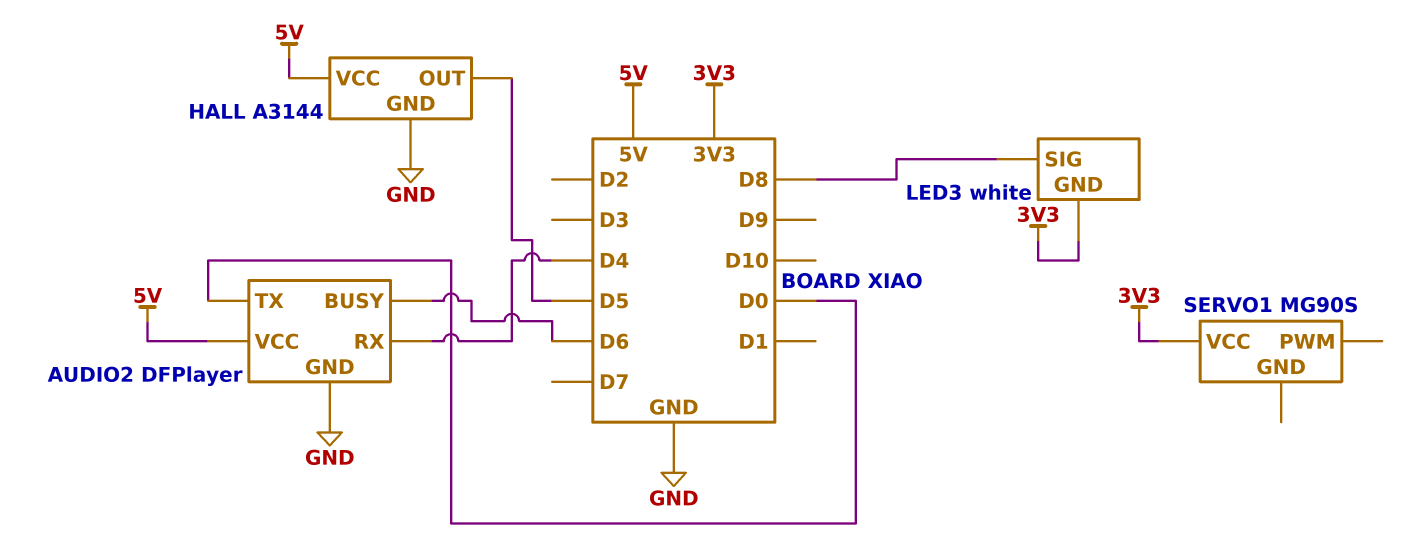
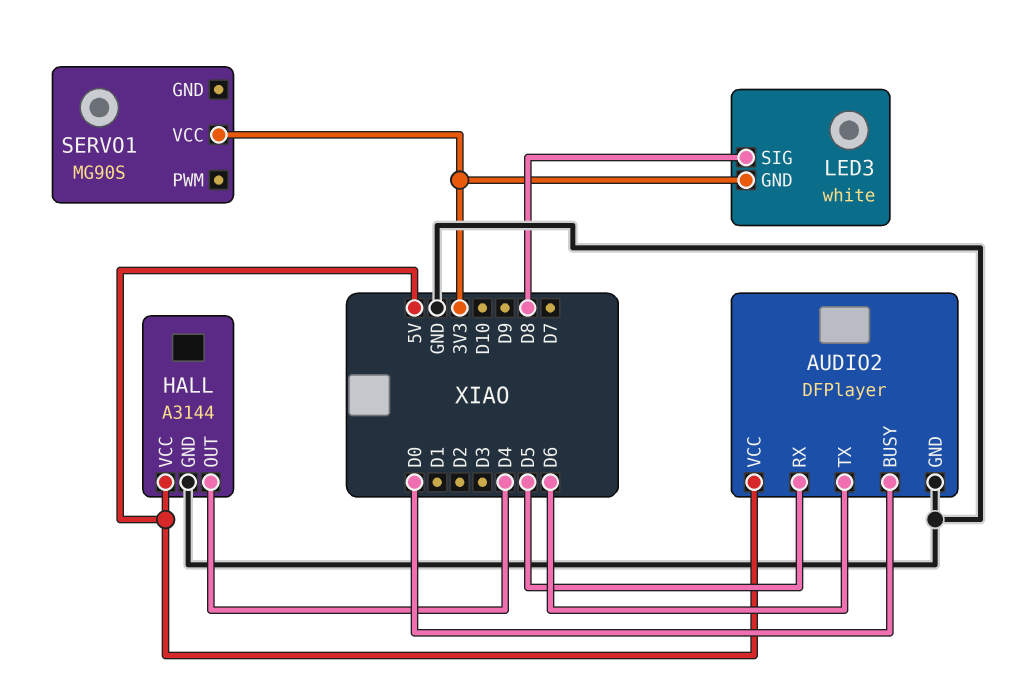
AUDIO2 pin BUSY: D6 -> D0
AUDIO2 pin RX: D4 -> D5
AUDIO2 pin TX: D0 -> D6
HALL pin OUT: D5 -> D4

